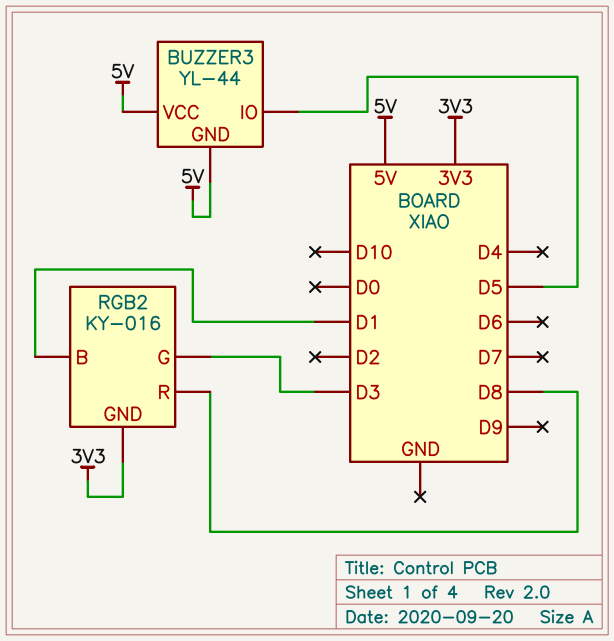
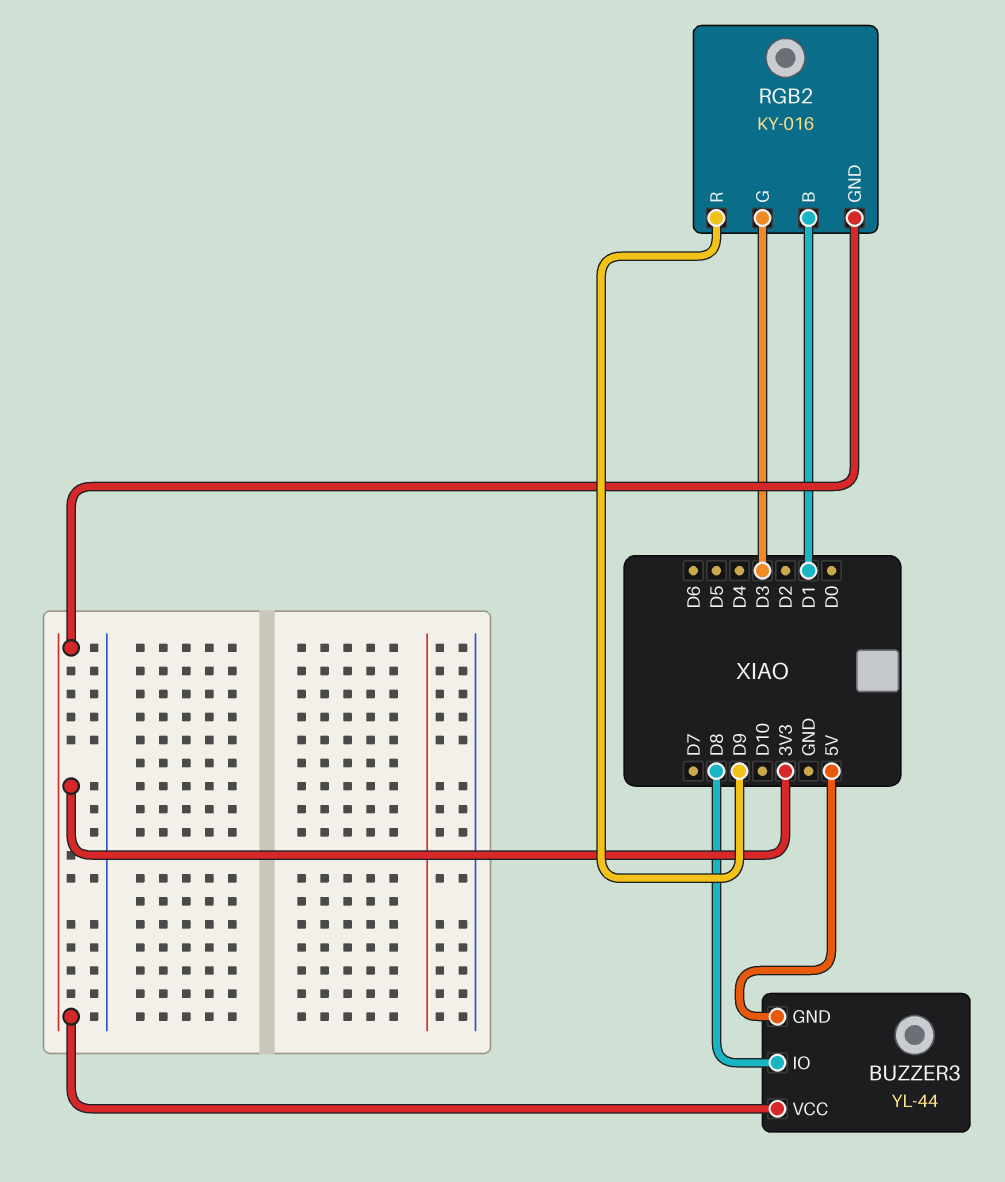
BUZZER3 pin IO: D5 -> D8
BUZZER3 pin VCC: 5V -> 3V3
RGB2 pin R: D8 -> D9

